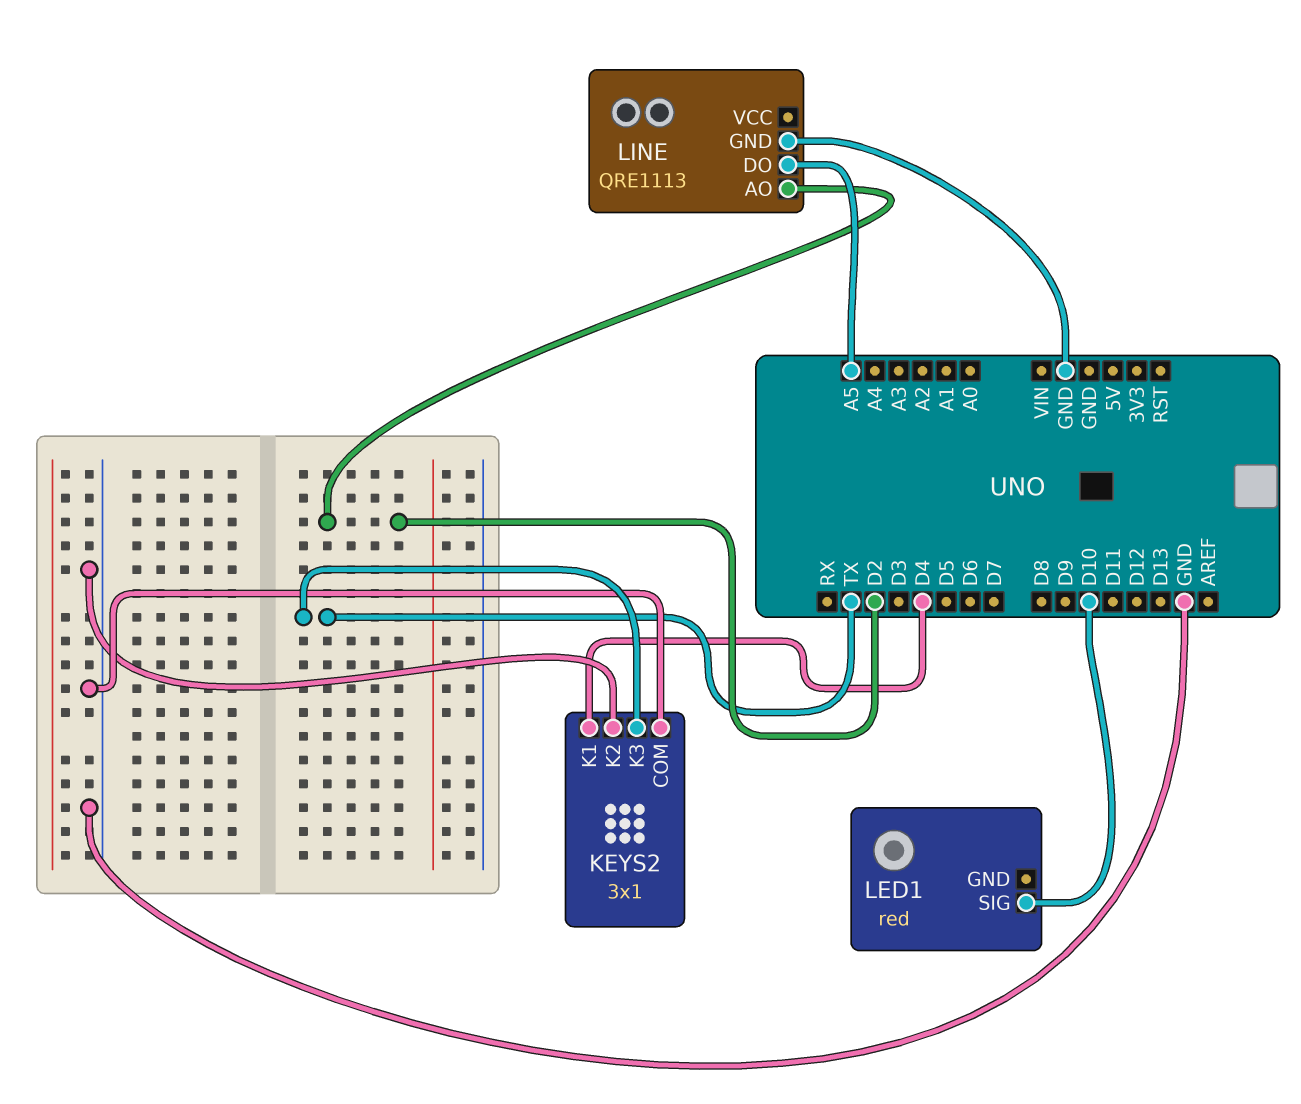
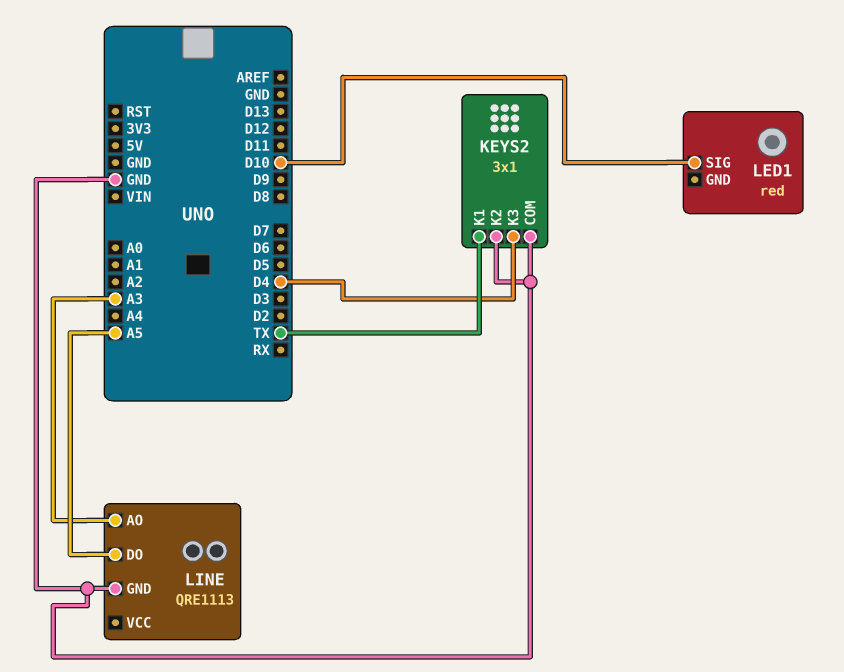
KEYS2 pin K1: D4 -> TX
KEYS2 pin K3: TX -> D4
LINE pin AO: D2 -> A3

